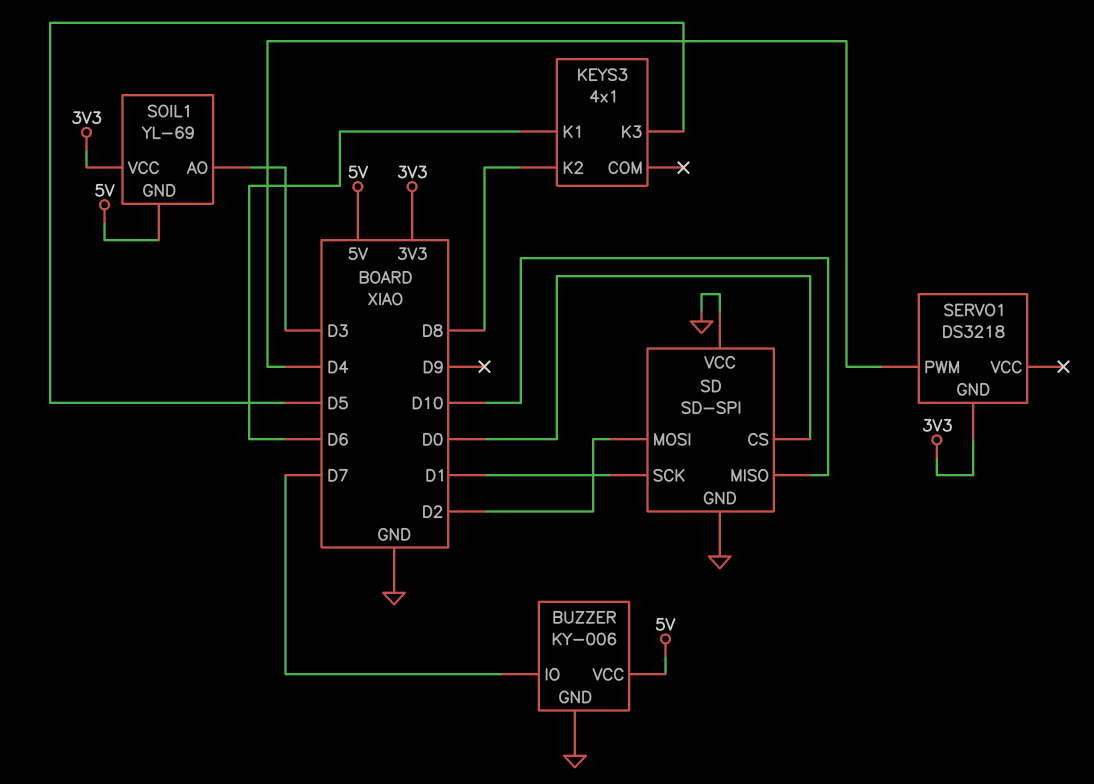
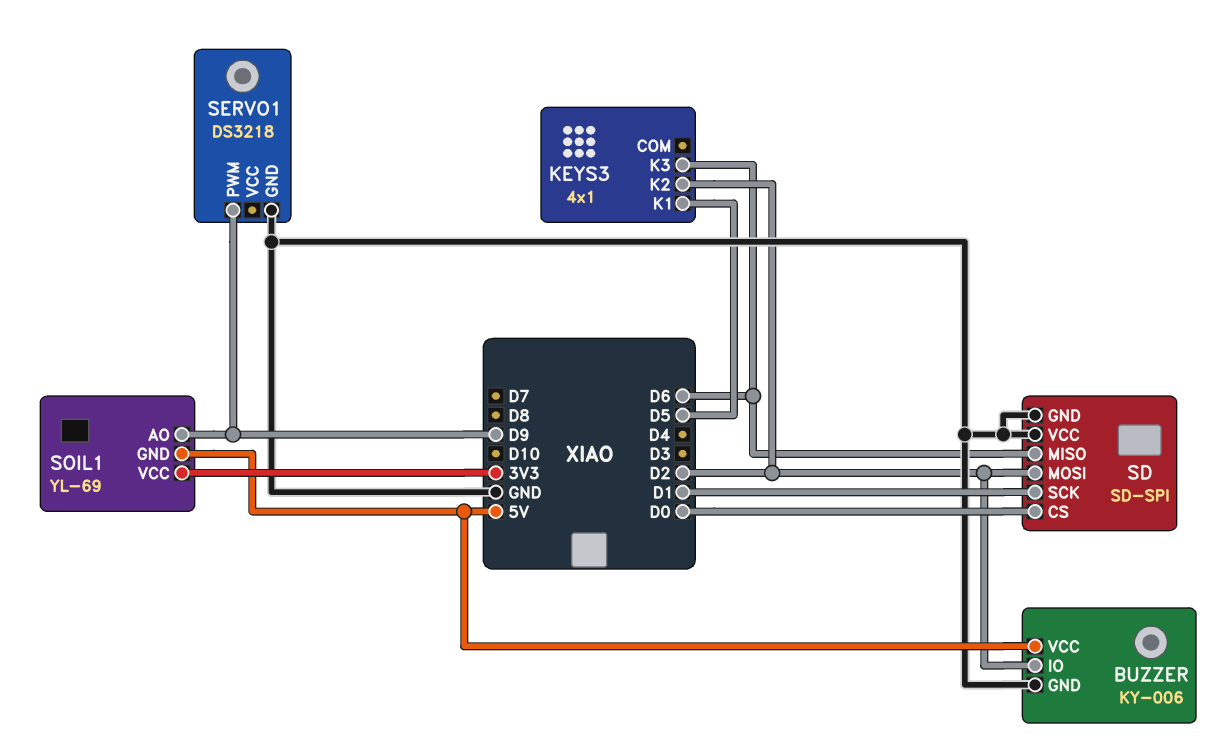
BUZZER pin IO: D7 -> D2
KEYS3 pin K1: D6 -> D5
KEYS3 pin K2: D8 -> D2
KEYS3 pin K3: D5 -> D6
SD pin MISO: D10 -> D6
SERVO1 pin GND: 3V3 -> GND
SERVO1 pin PWM: D4 -> D9
SOIL1 pin AO: D3 -> D9

